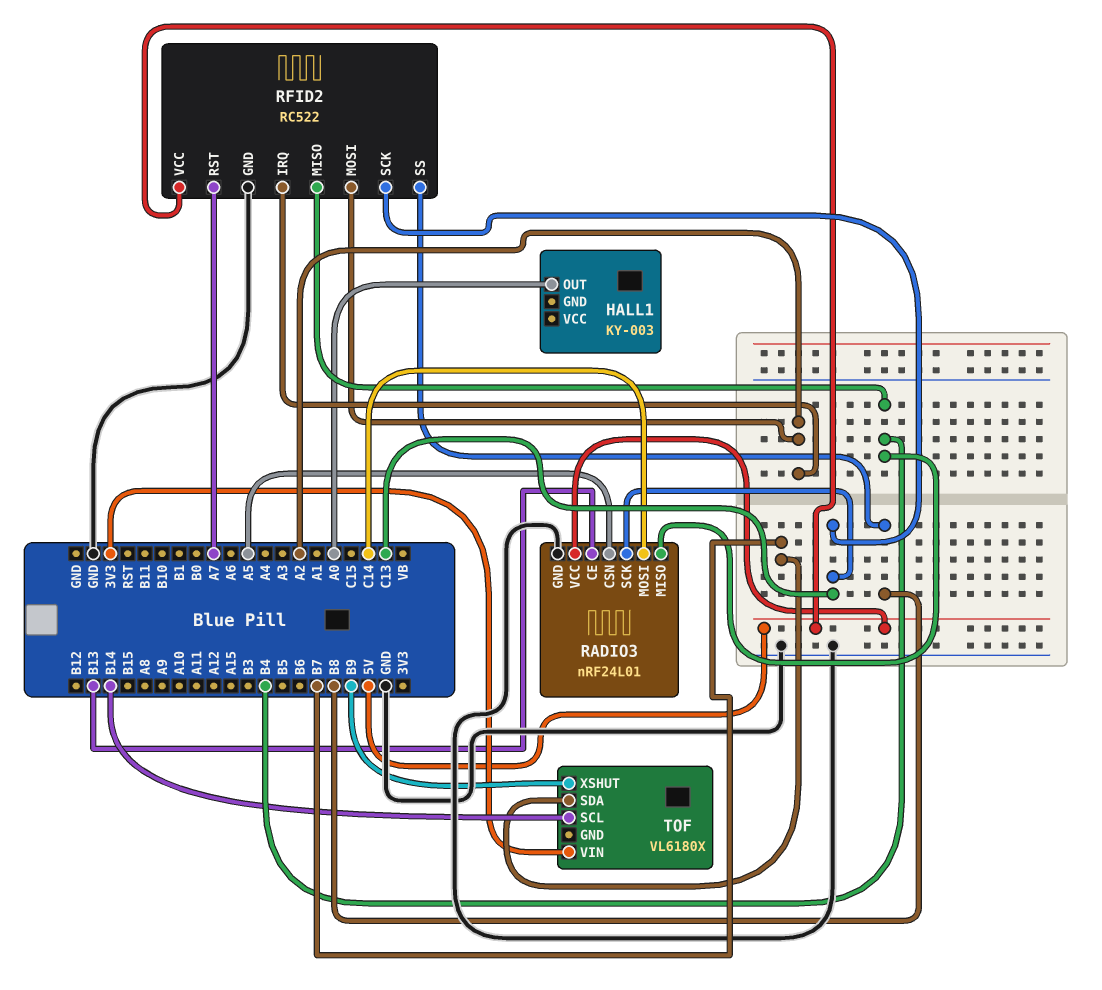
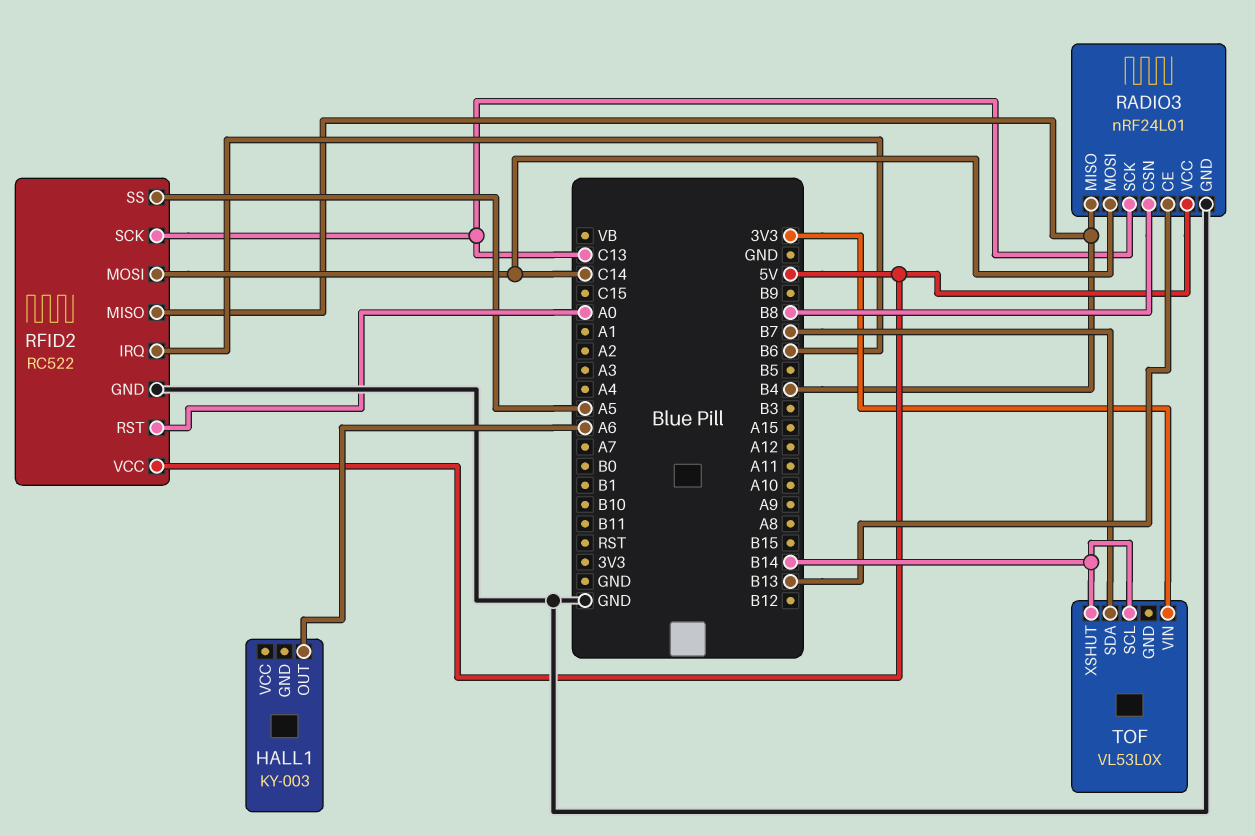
HALL1 pin OUT: A0 -> A6
RADIO3 pin CSN: A5 -> B8
RFID2 pin IRQ: A2 -> B6
RFID2 pin MOSI: A2 -> C14
RFID2 pin RST: A7 -> A0
RFID2 pin SS: B8 -> A5
TOF: VL6180X -> VL53L0X
TOF pin XSHUT: B9 -> B14

